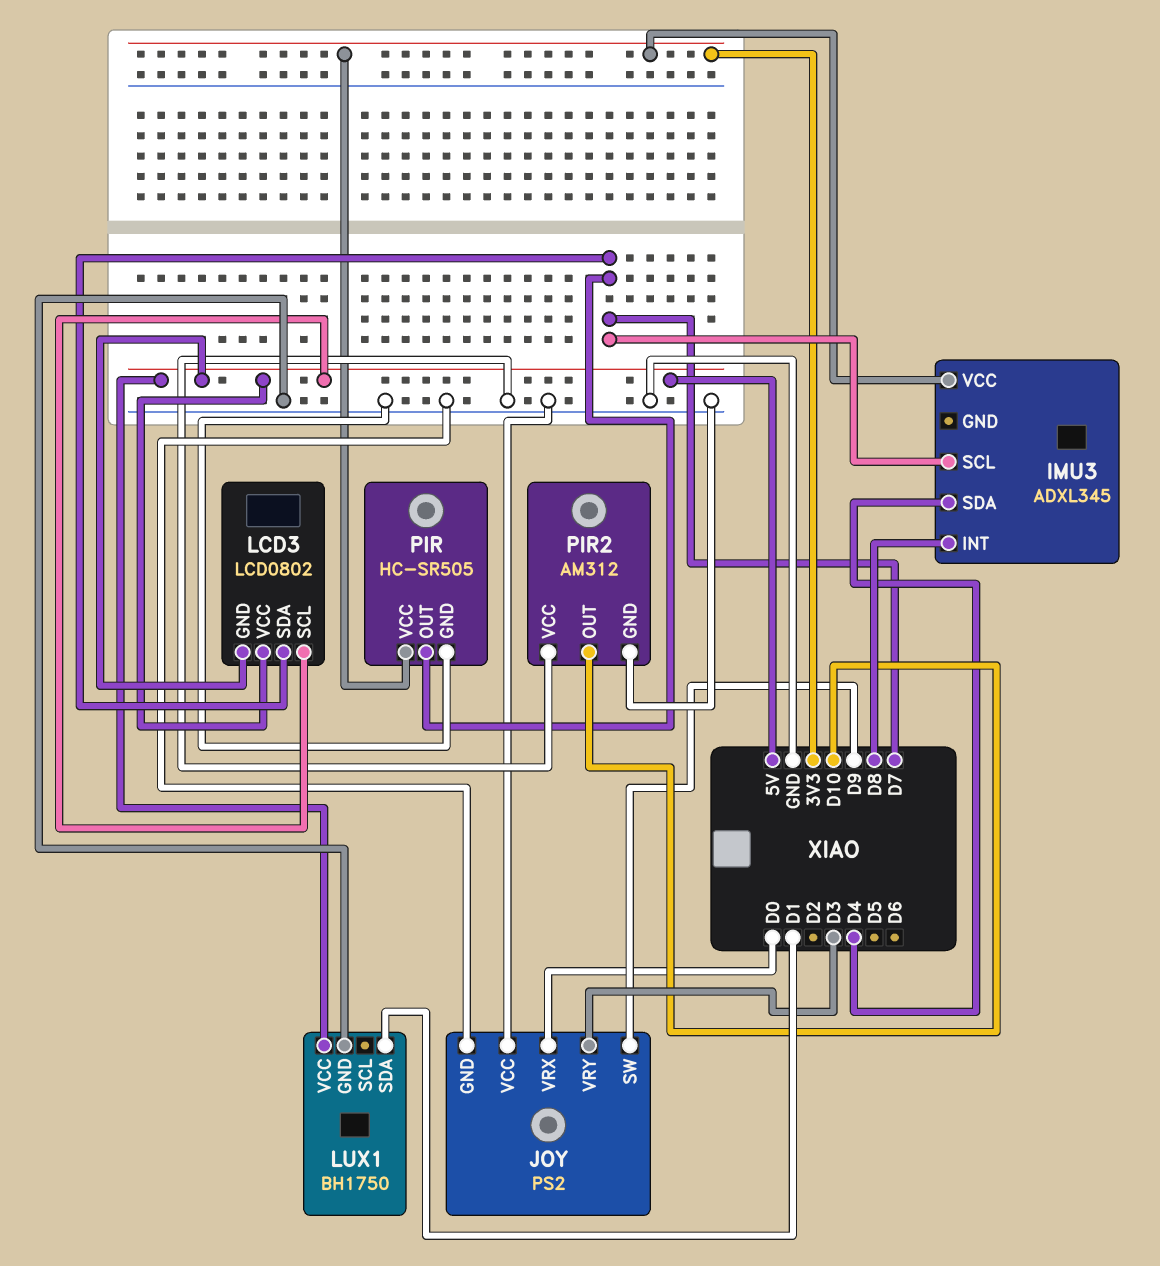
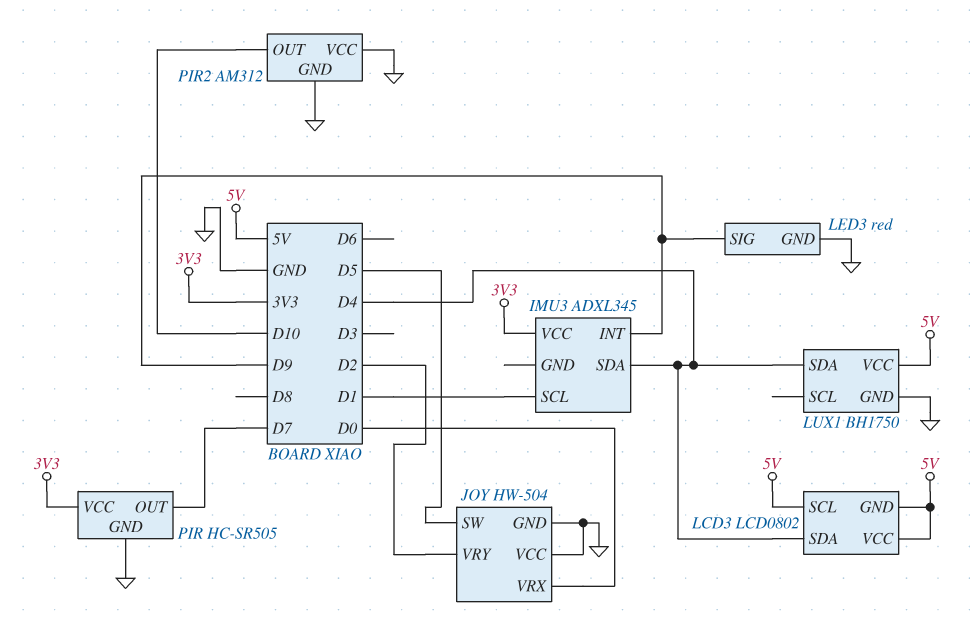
IMU3 pin INT: D8 -> D9
IMU3 pin SCL: D7 -> D1
JOY: PS2 -> HW-504
JOY pin SW: D9 -> D5
JOY pin VRY: D3 -> D2
LCD3 pin SDA: D7 -> D4
LED3: none -> red
LED3 pin GND: none -> GND
LED3 pin SIG: none -> D9
LUX1 pin SDA: D1 -> D4

